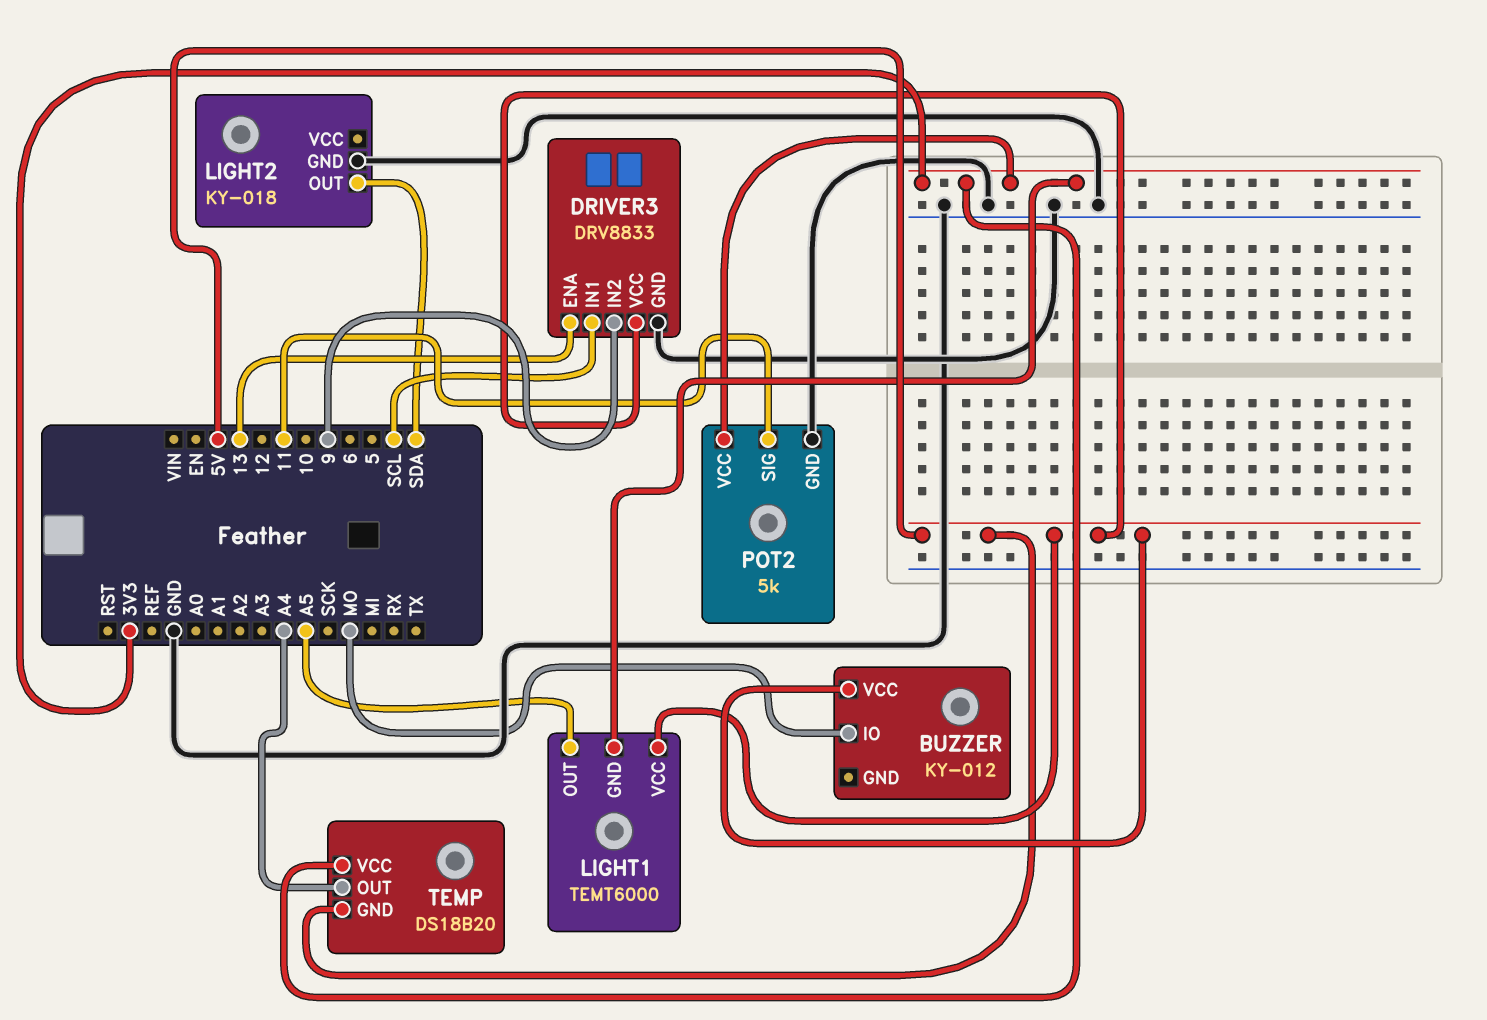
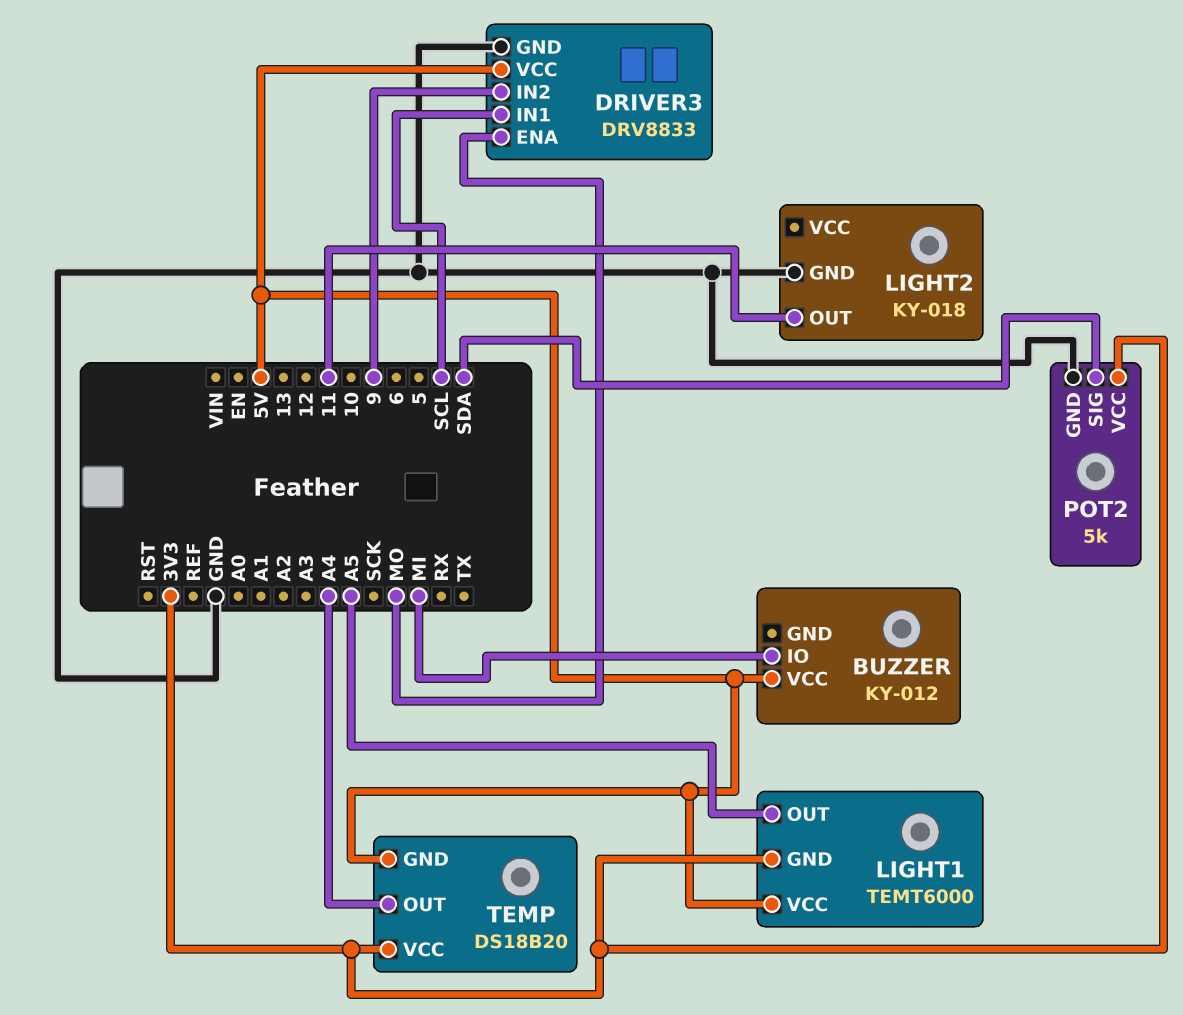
BUZZER pin IO: MO -> MI
DRIVER3 pin ENA: 13 -> MO
LIGHT2 pin OUT: SDA -> 11
POT2 pin SIG: 11 -> SDA

